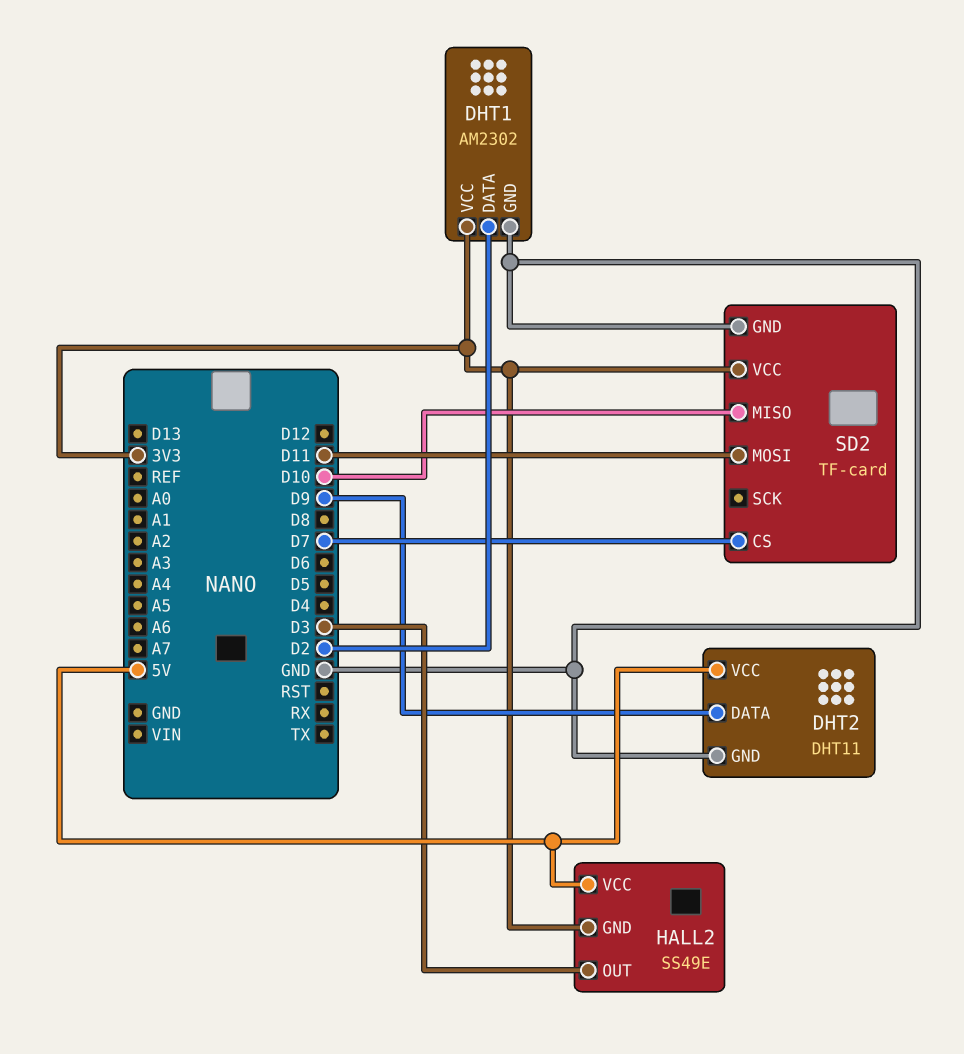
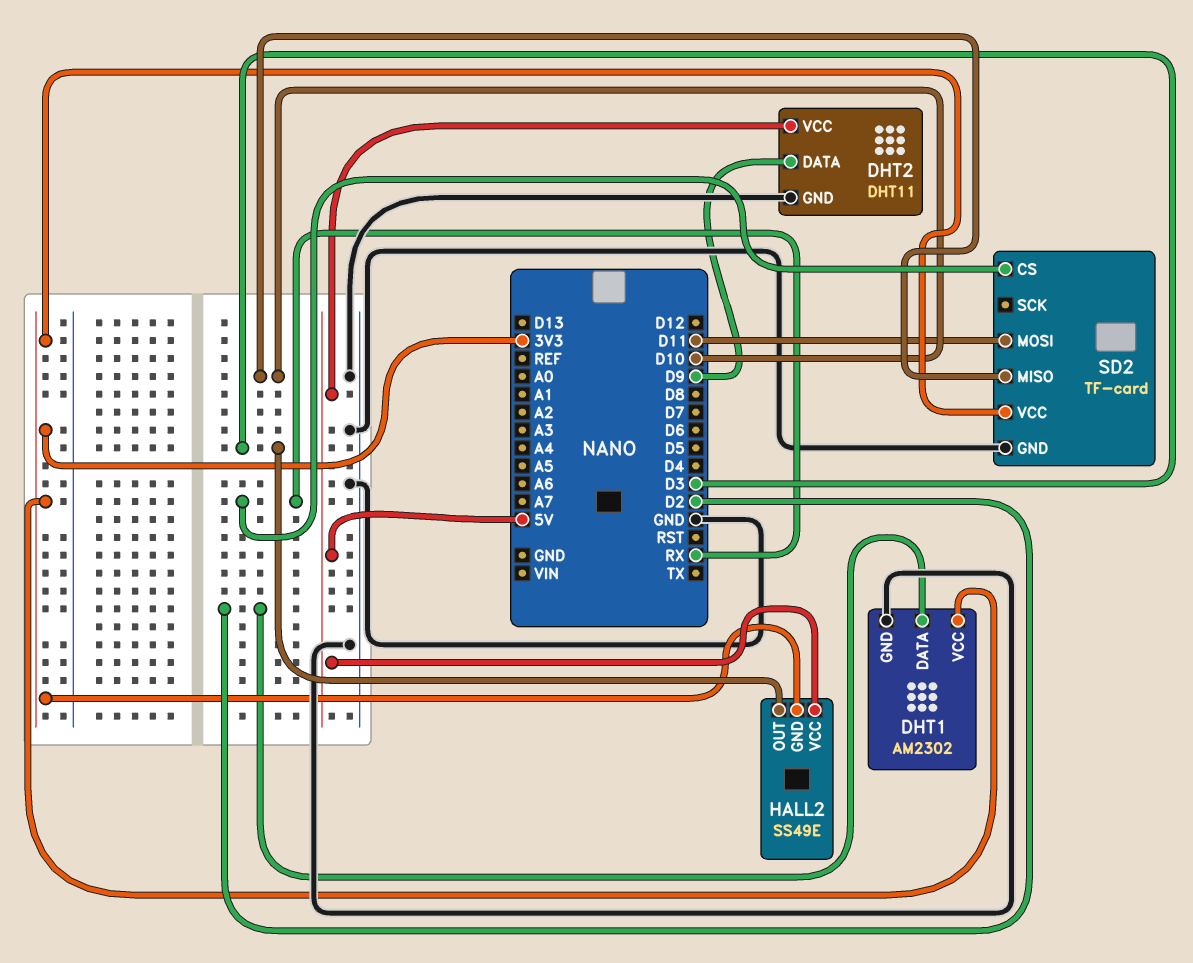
SD2 pin CS: D7 -> RX

